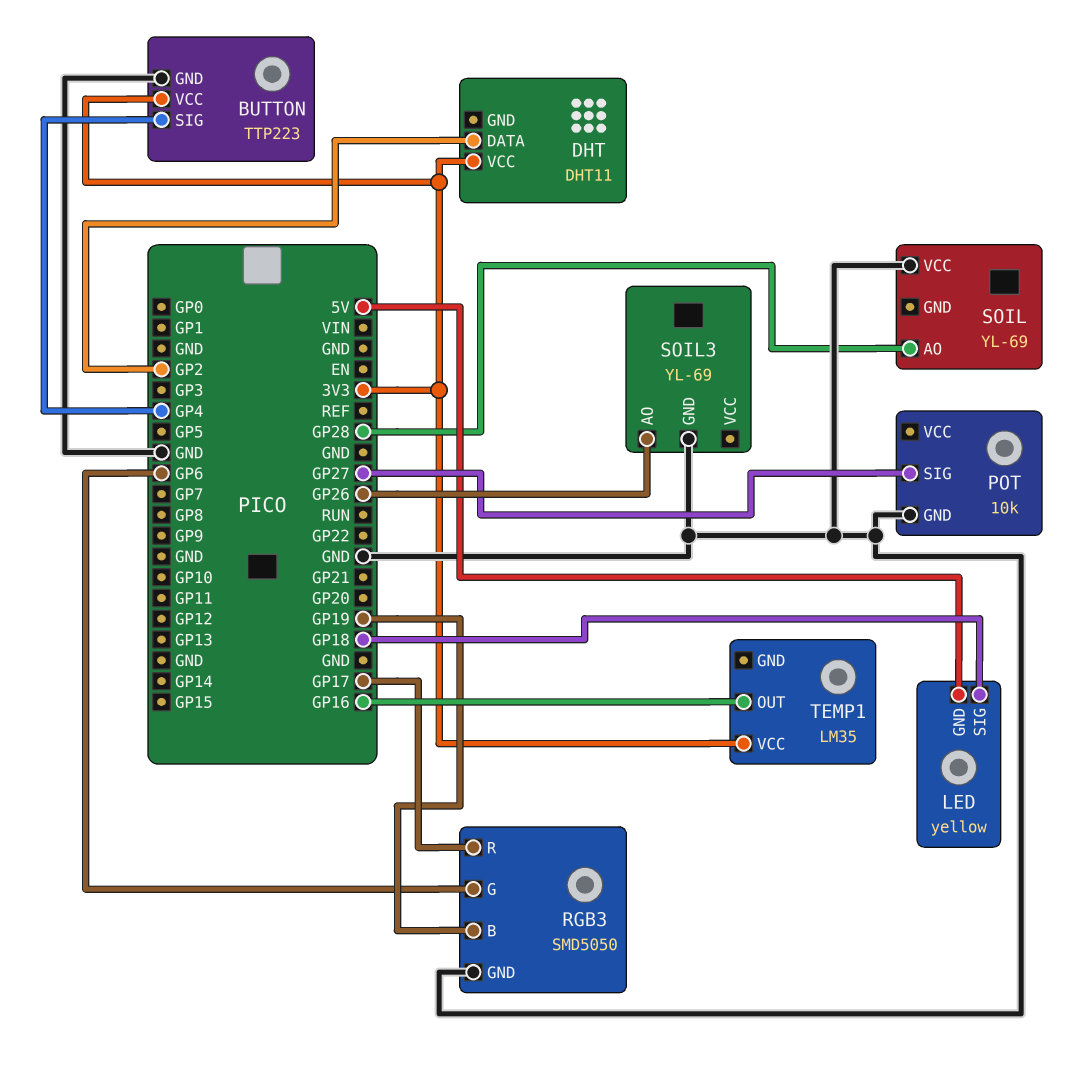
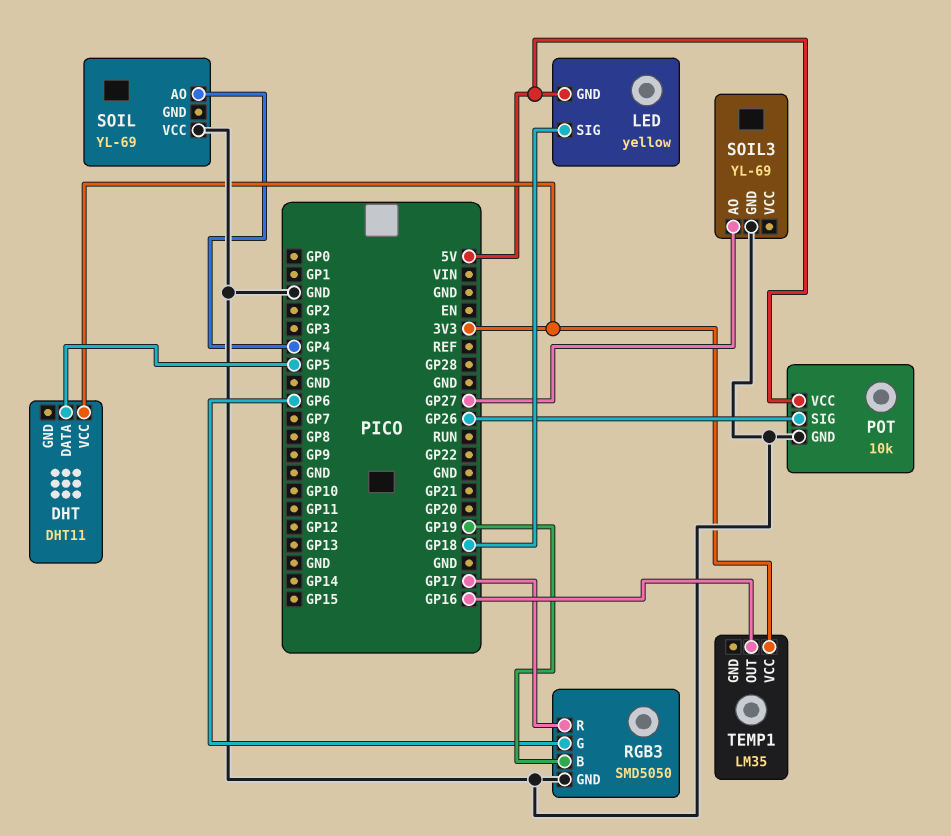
BUTTON: TTP223 -> none
BUTTON pin GND: GND -> none
BUTTON pin SIG: GP4 -> none
BUTTON pin VCC: 3V3 -> none
DHT pin DATA: GP2 -> GP5
POT pin SIG: GP27 -> GP26
POT pin VCC: none -> 5V
SOIL pin AO: GP28 -> GP4
SOIL3 pin AO: GP26 -> GP27

